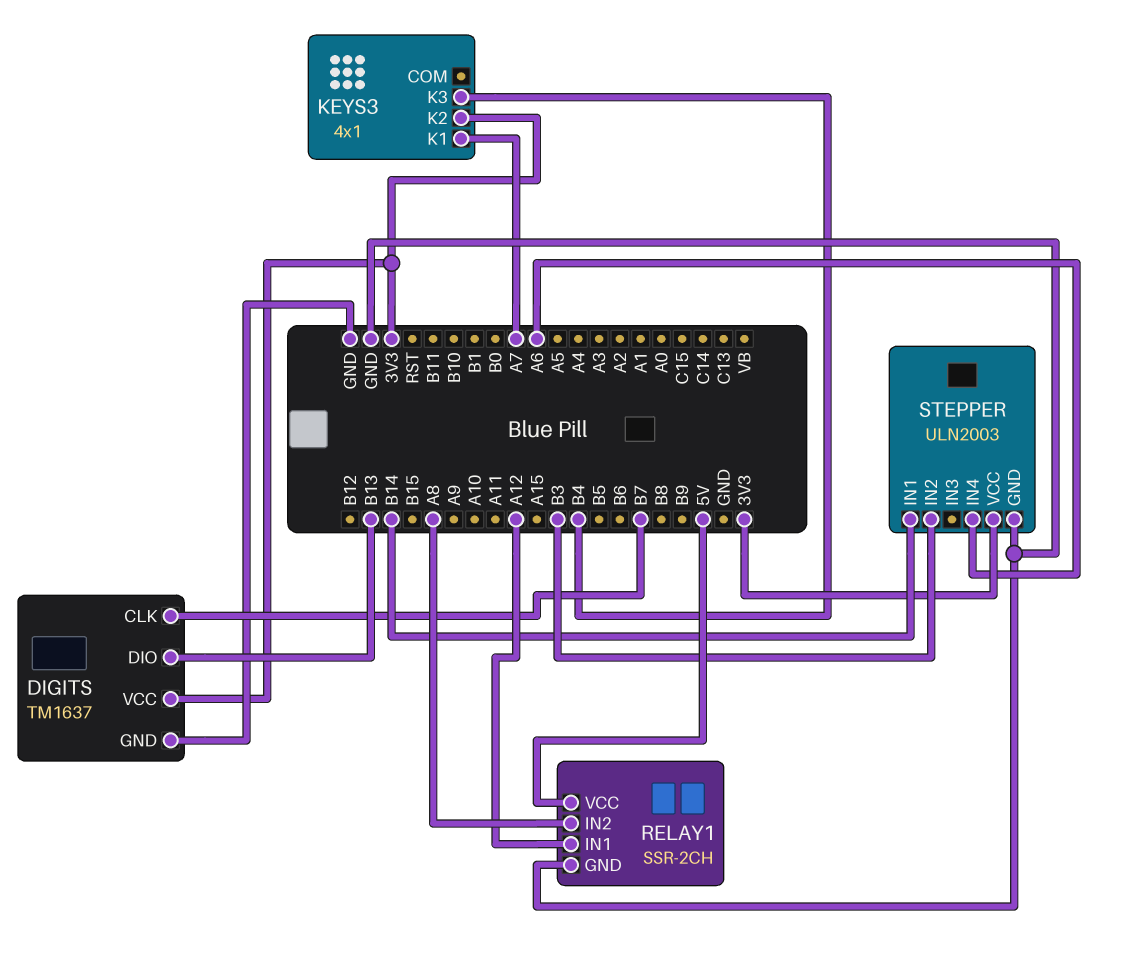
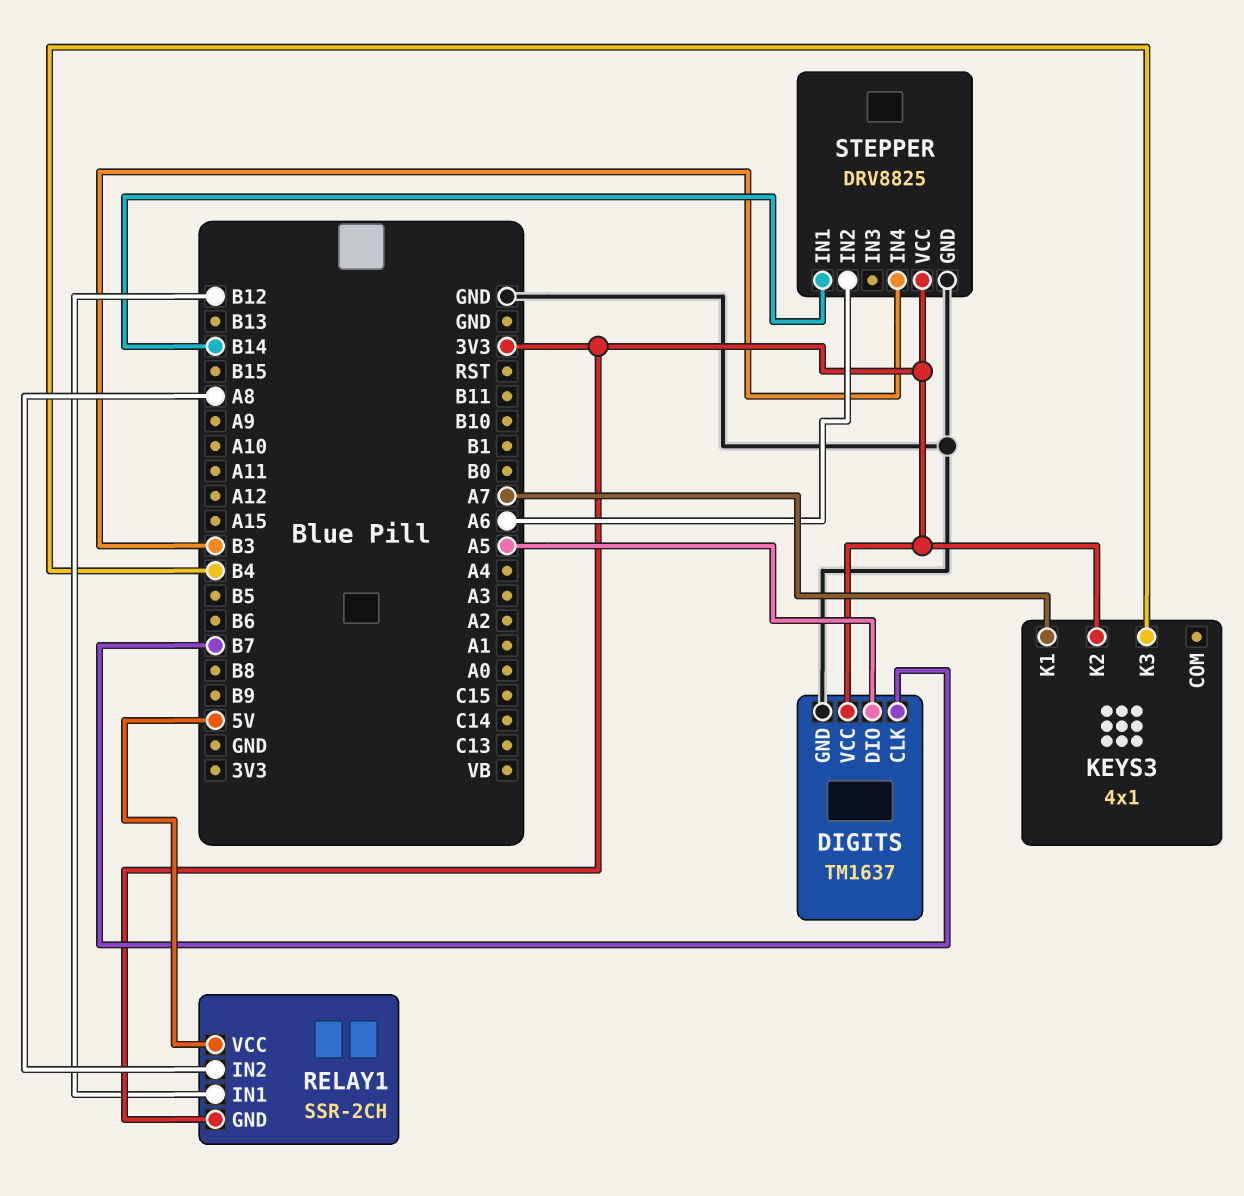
DIGITS pin DIO: B13 -> A5
RELAY1 pin GND: GND -> 3V3
RELAY1 pin IN1: A12 -> B12
STEPPER: ULN2003 -> DRV8825
STEPPER pin IN2: B3 -> A6
STEPPER pin IN4: A6 -> B3

